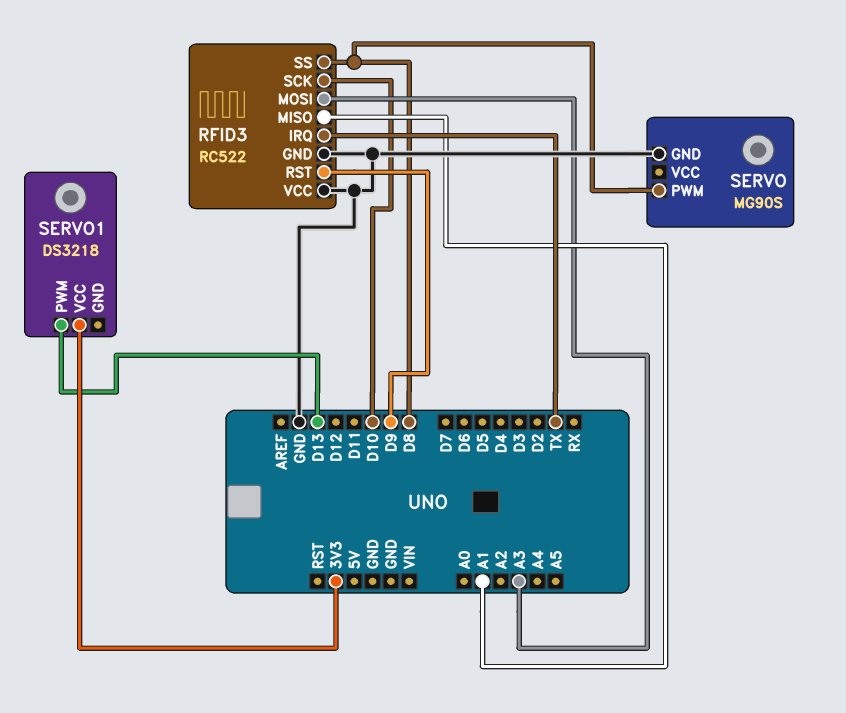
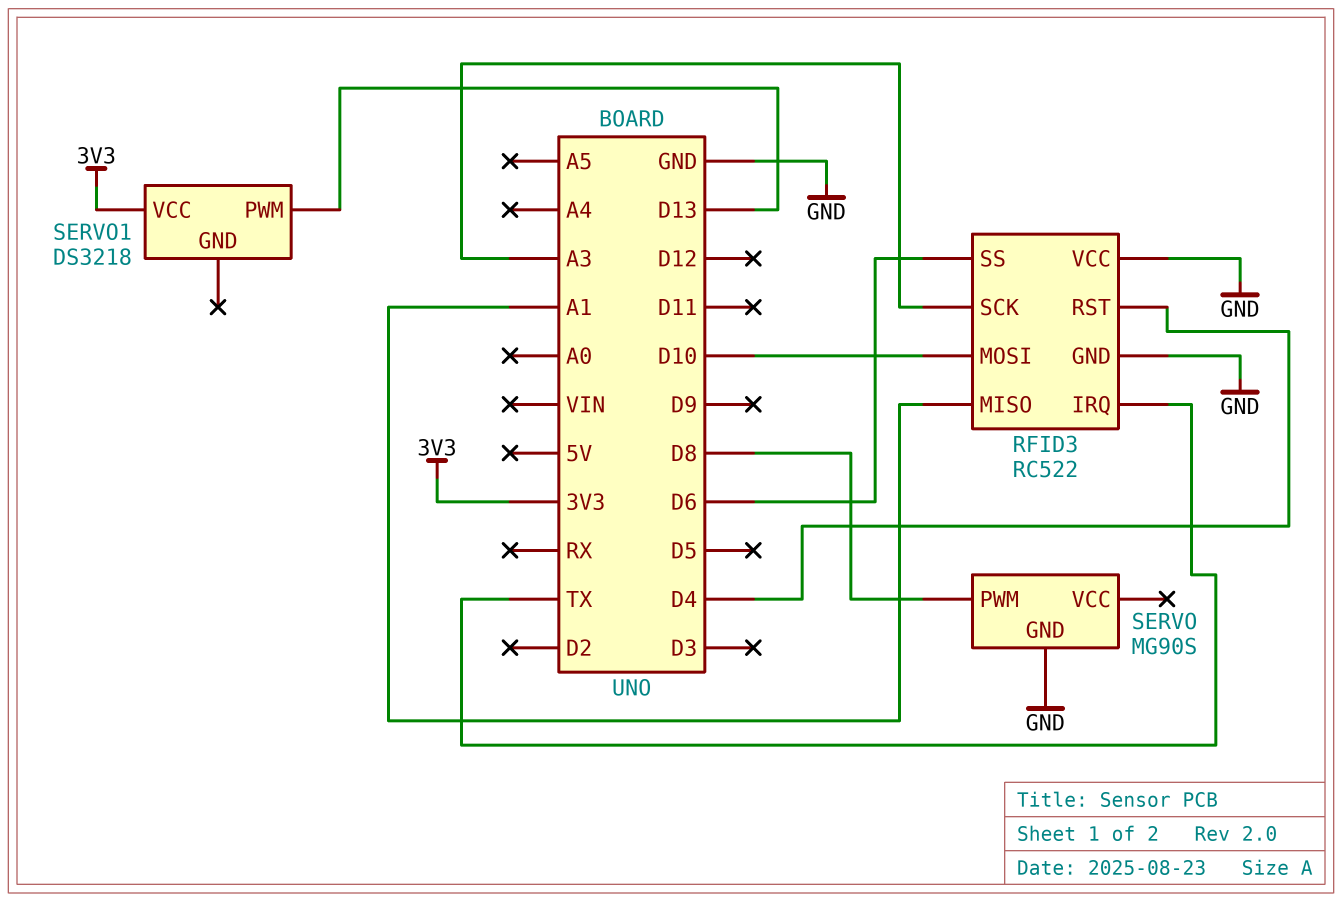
RFID3 pin MOSI: A3 -> D10
RFID3 pin RST: D9 -> D4
RFID3 pin SCK: D10 -> A3
RFID3 pin SS: D8 -> D6

